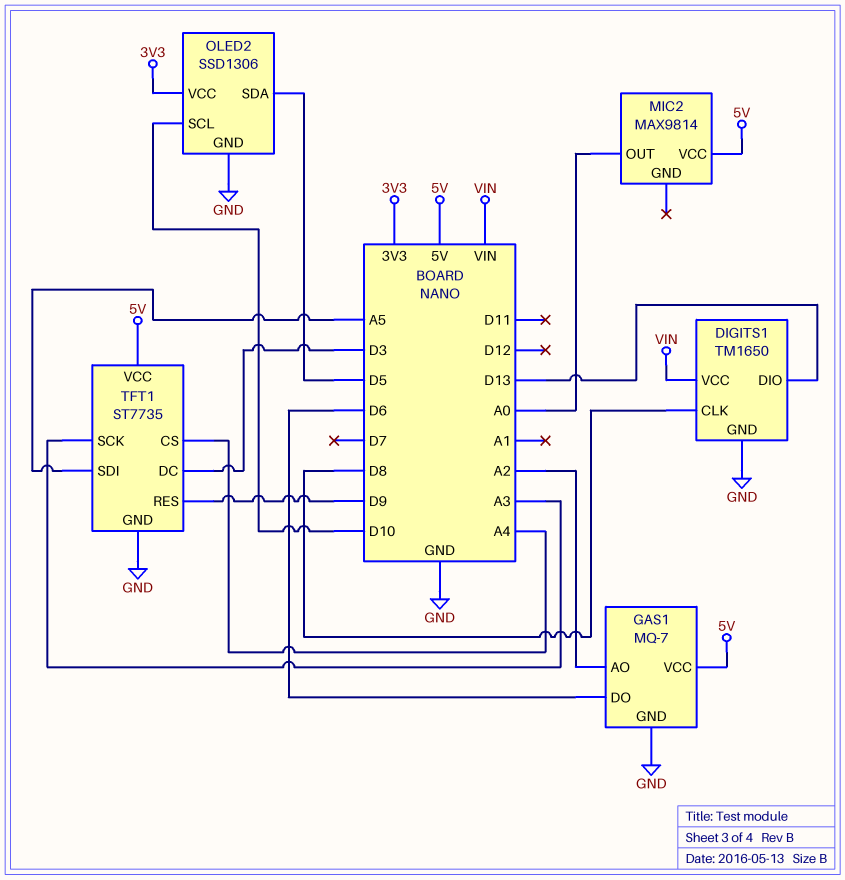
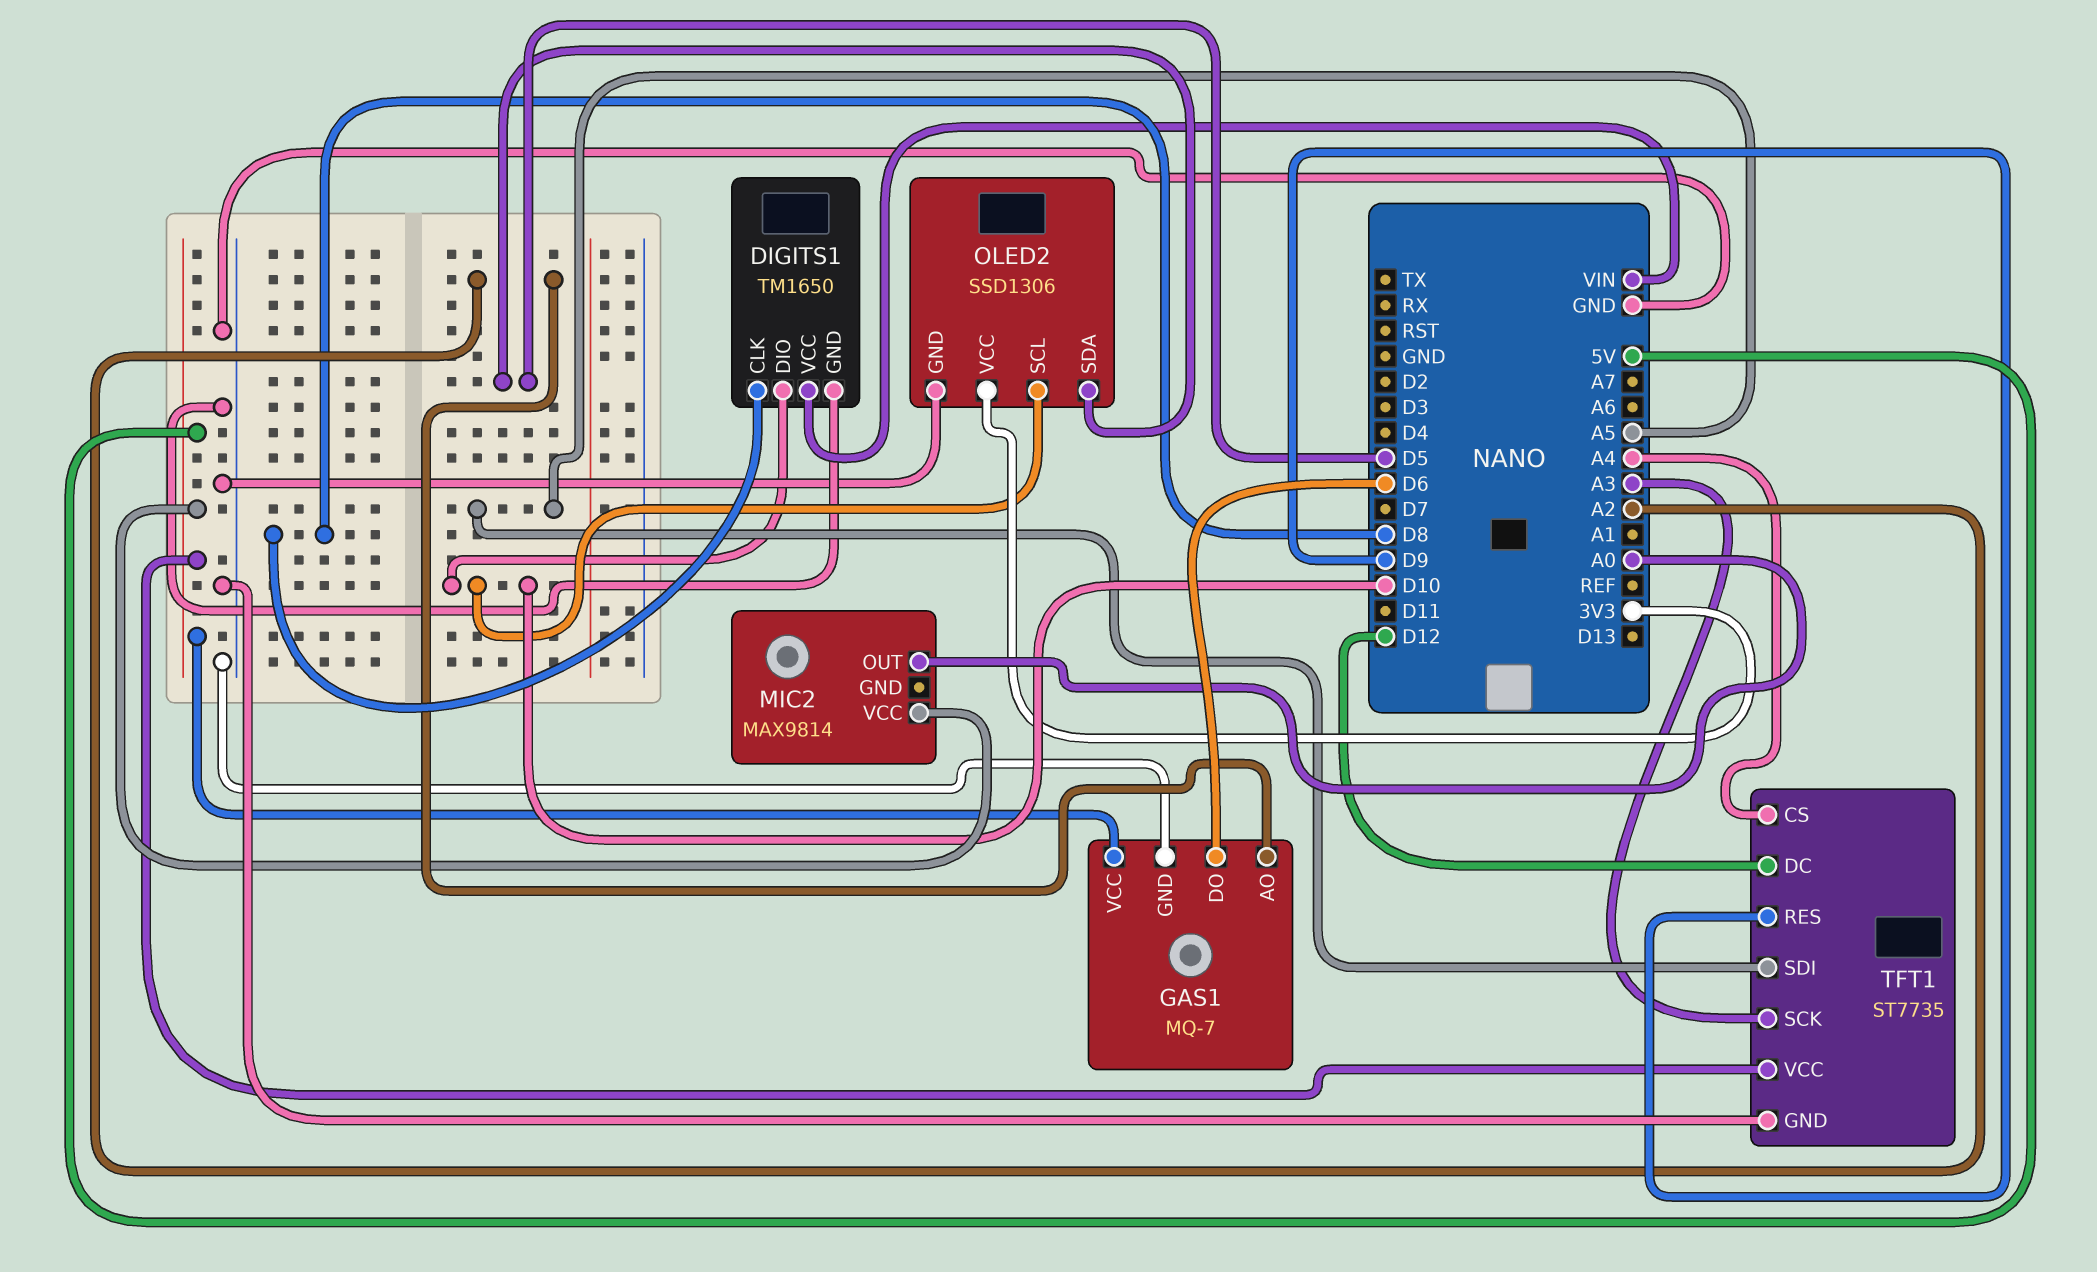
DIGITS1 pin DIO: D13 -> D10
TFT1 pin DC: D3 -> D12

